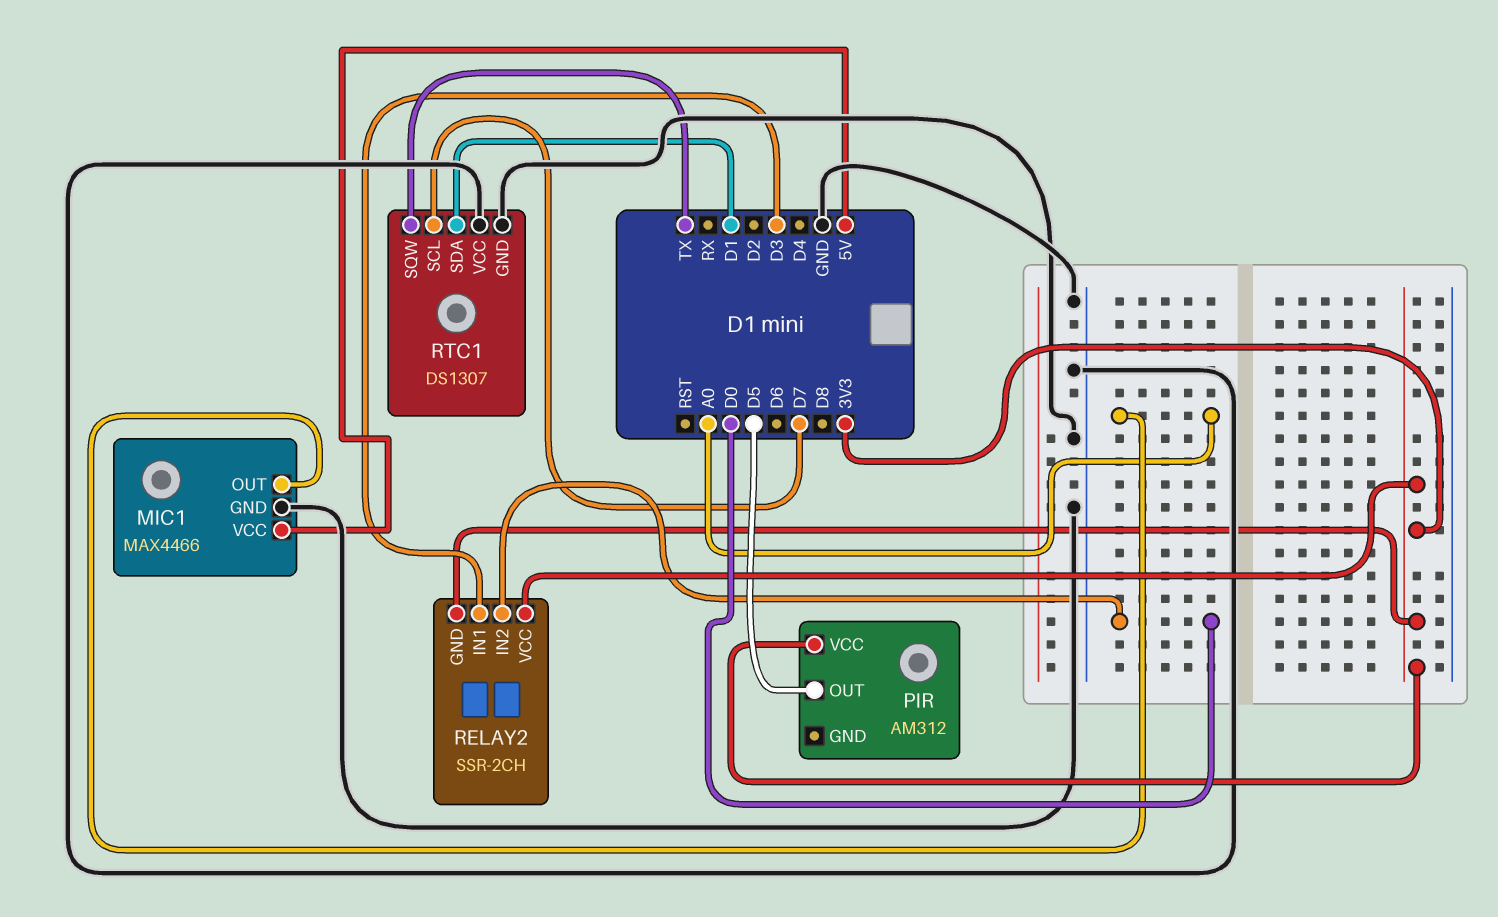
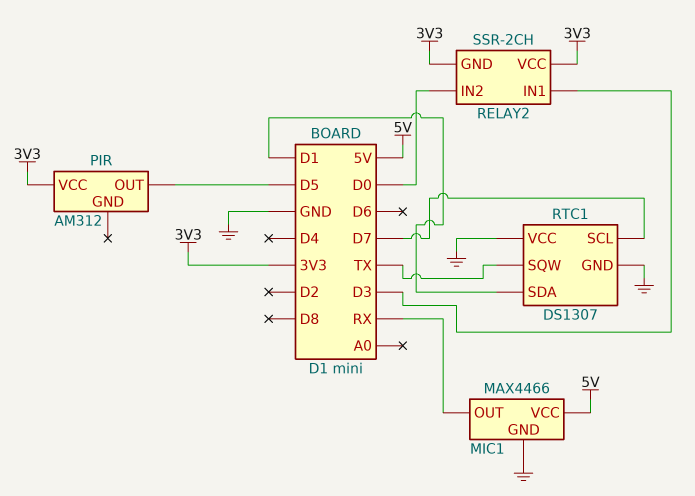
MIC1 pin OUT: A0 -> RX

